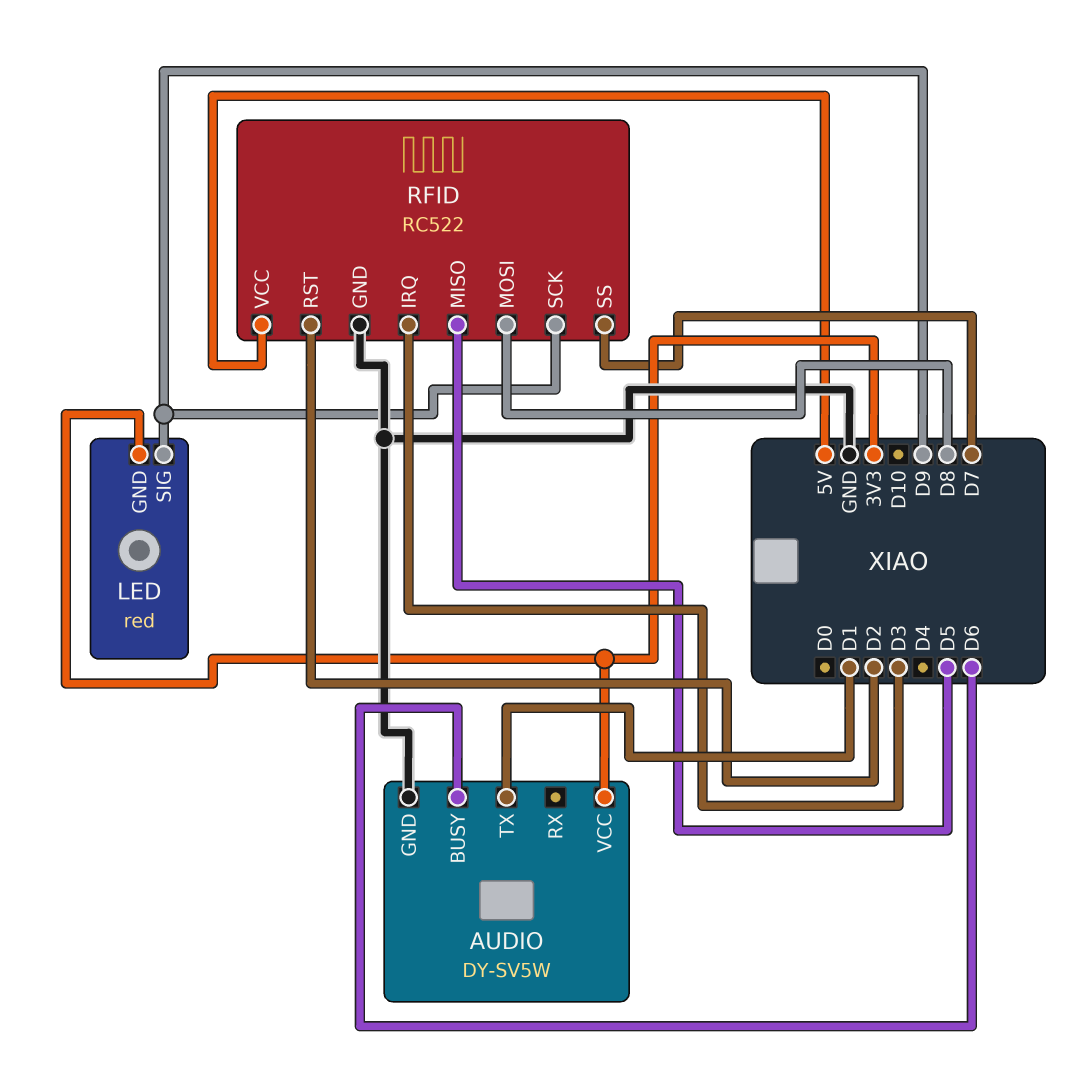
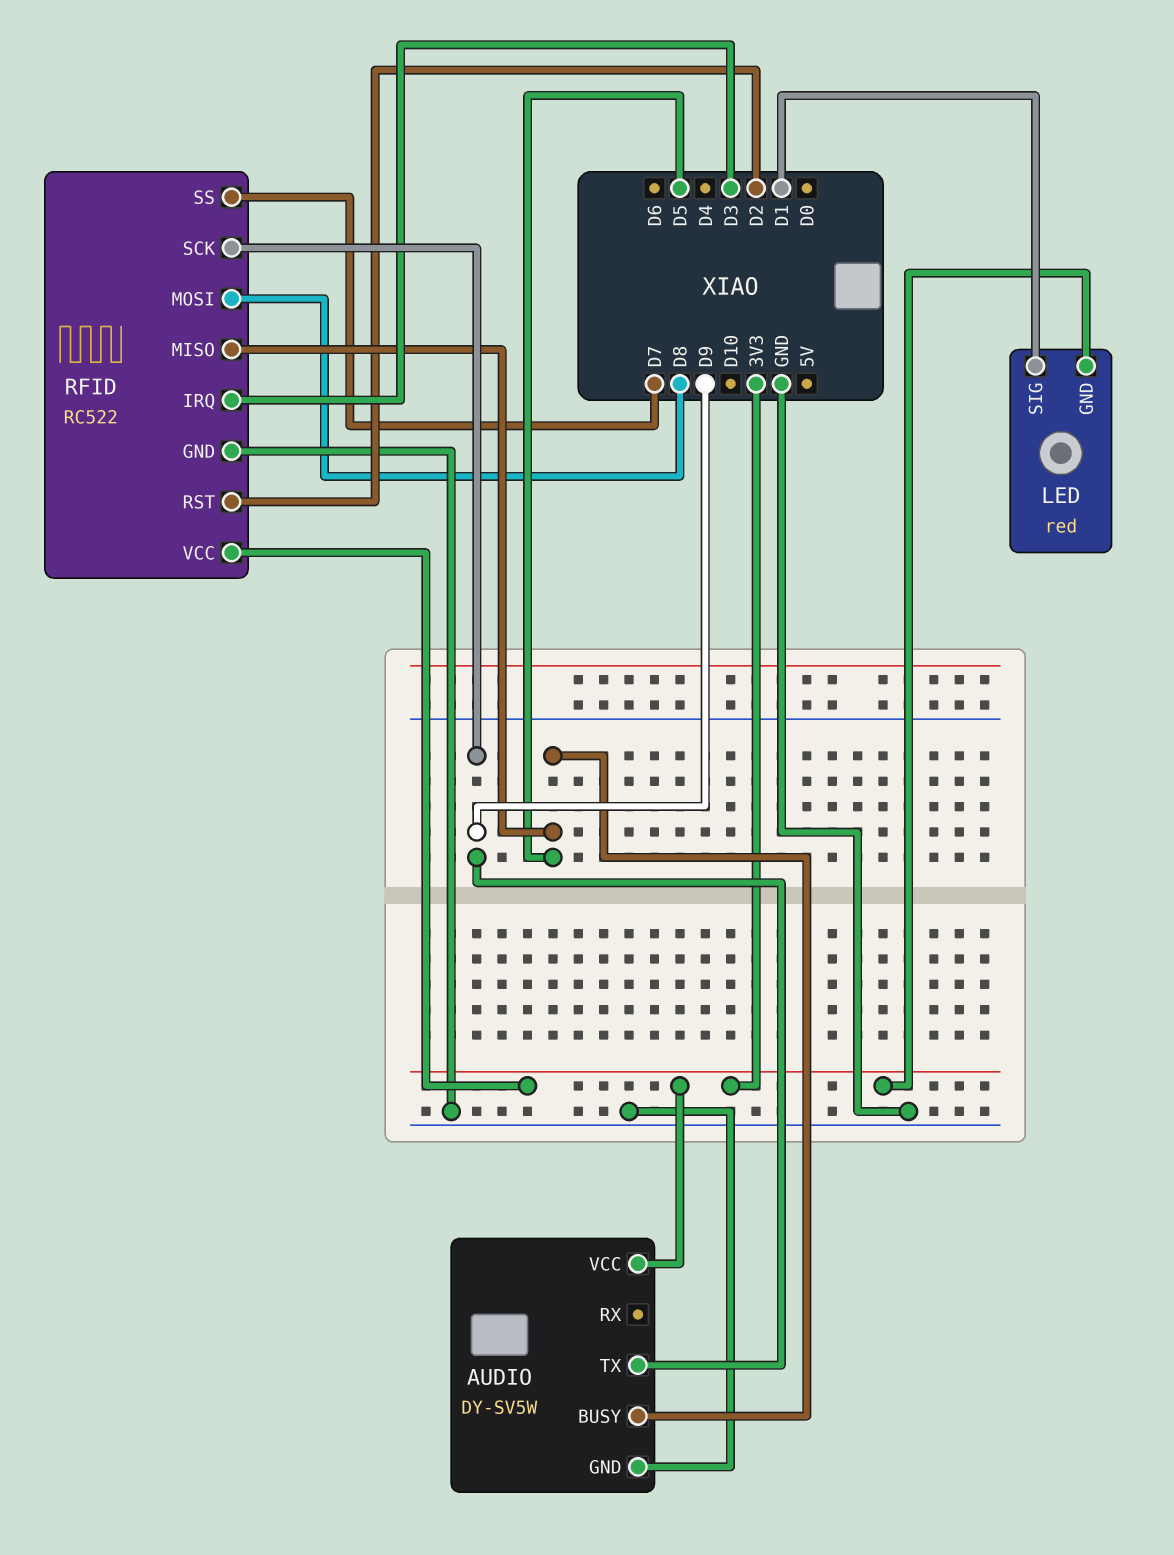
AUDIO pin BUSY: D6 -> D5
AUDIO pin TX: D1 -> D9
LED pin SIG: D9 -> D1
RFID pin VCC: 5V -> 3V3

